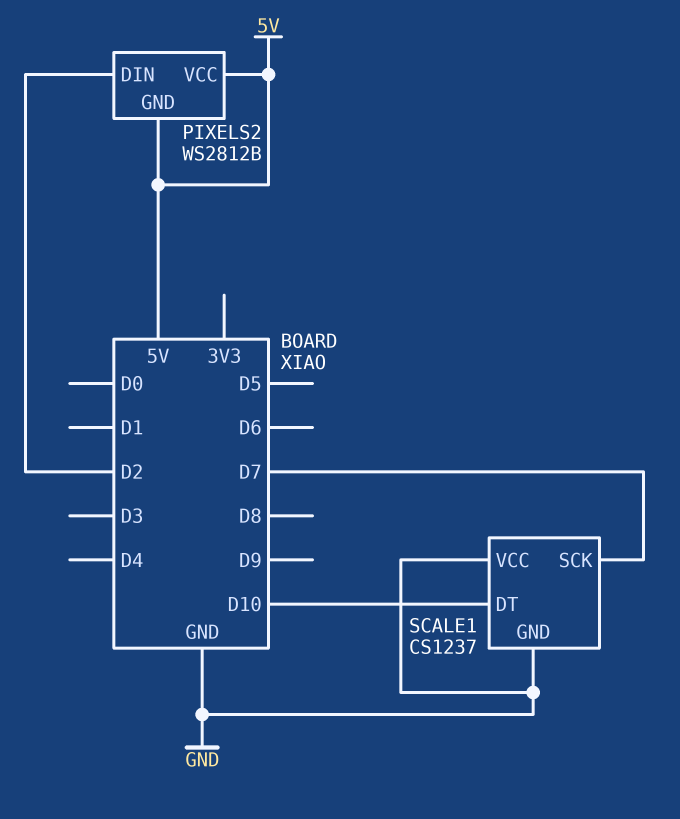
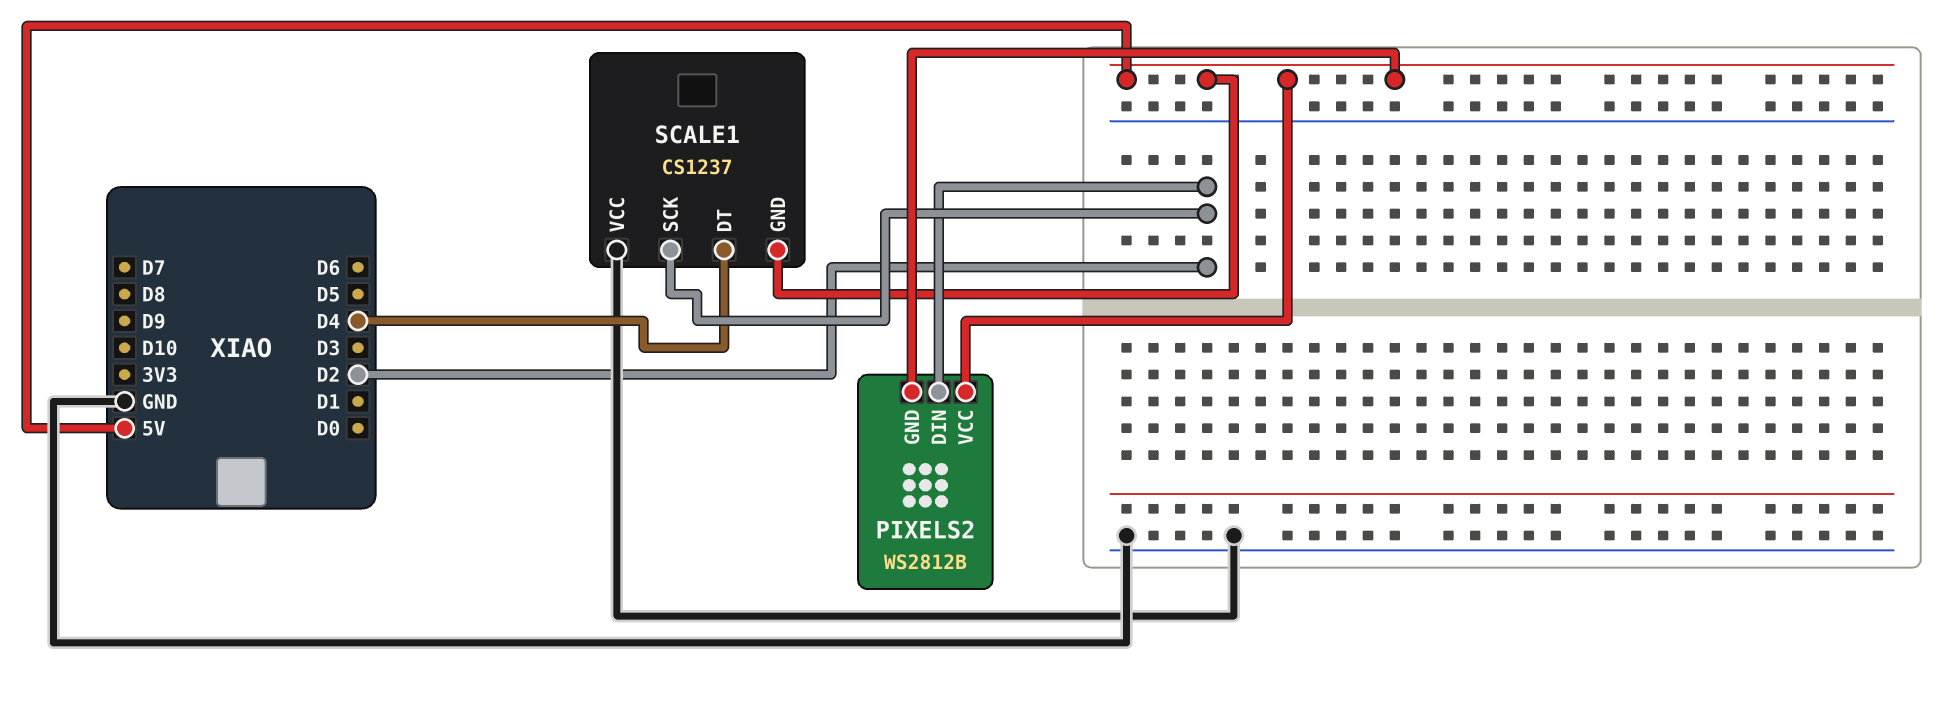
SCALE1 pin DT: D10 -> D4
SCALE1 pin GND: GND -> 5V
SCALE1 pin SCK: D7 -> D2

